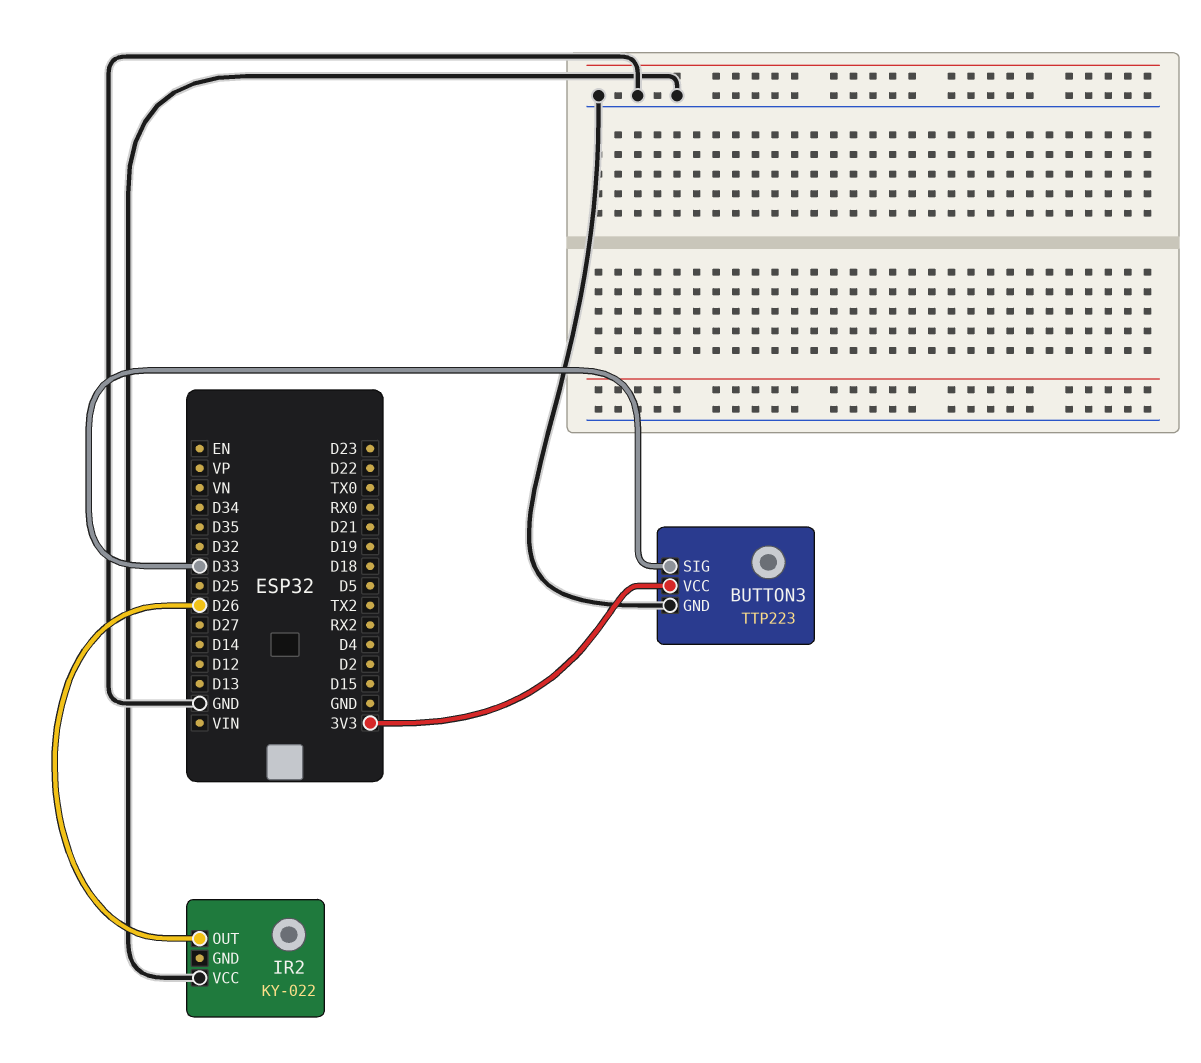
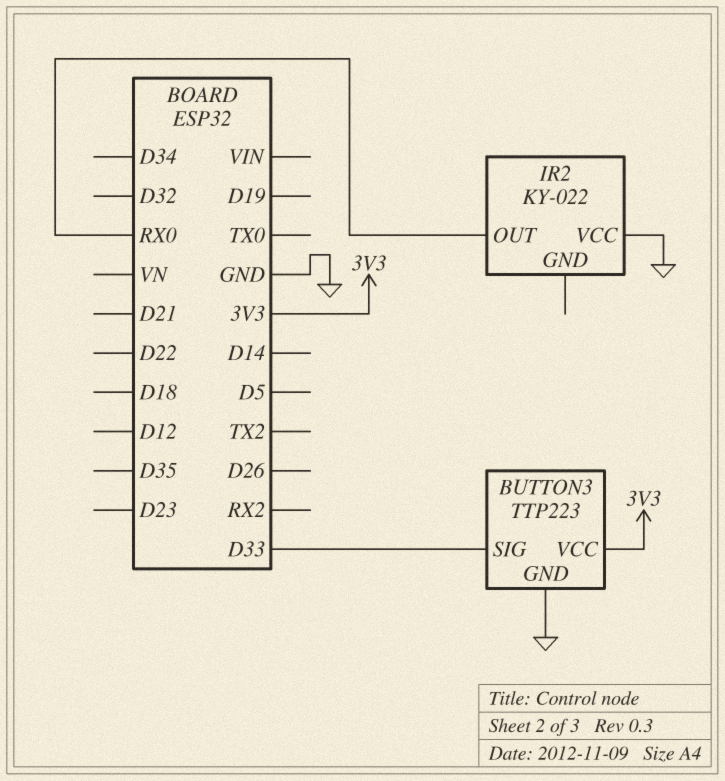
IR2 pin OUT: D26 -> RX0

